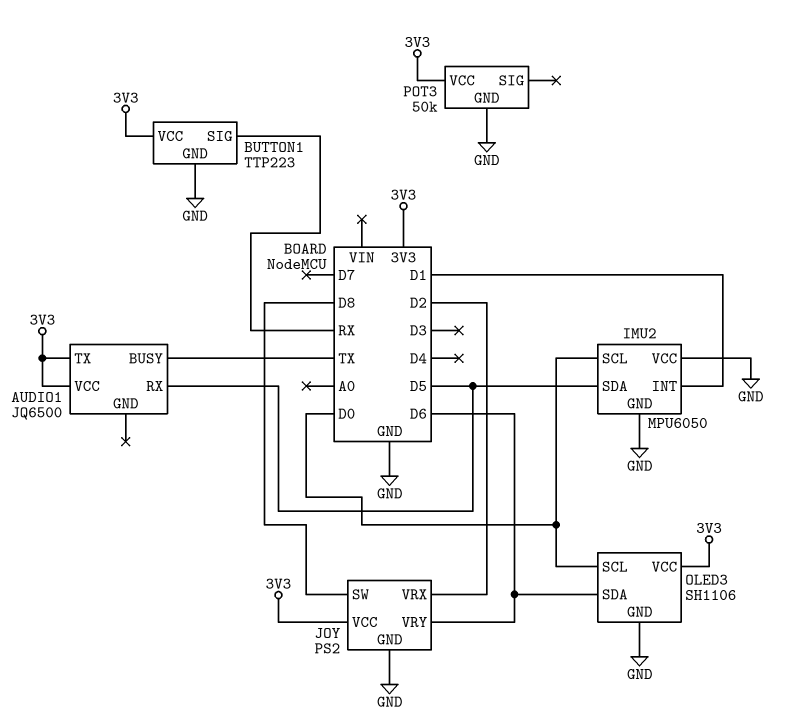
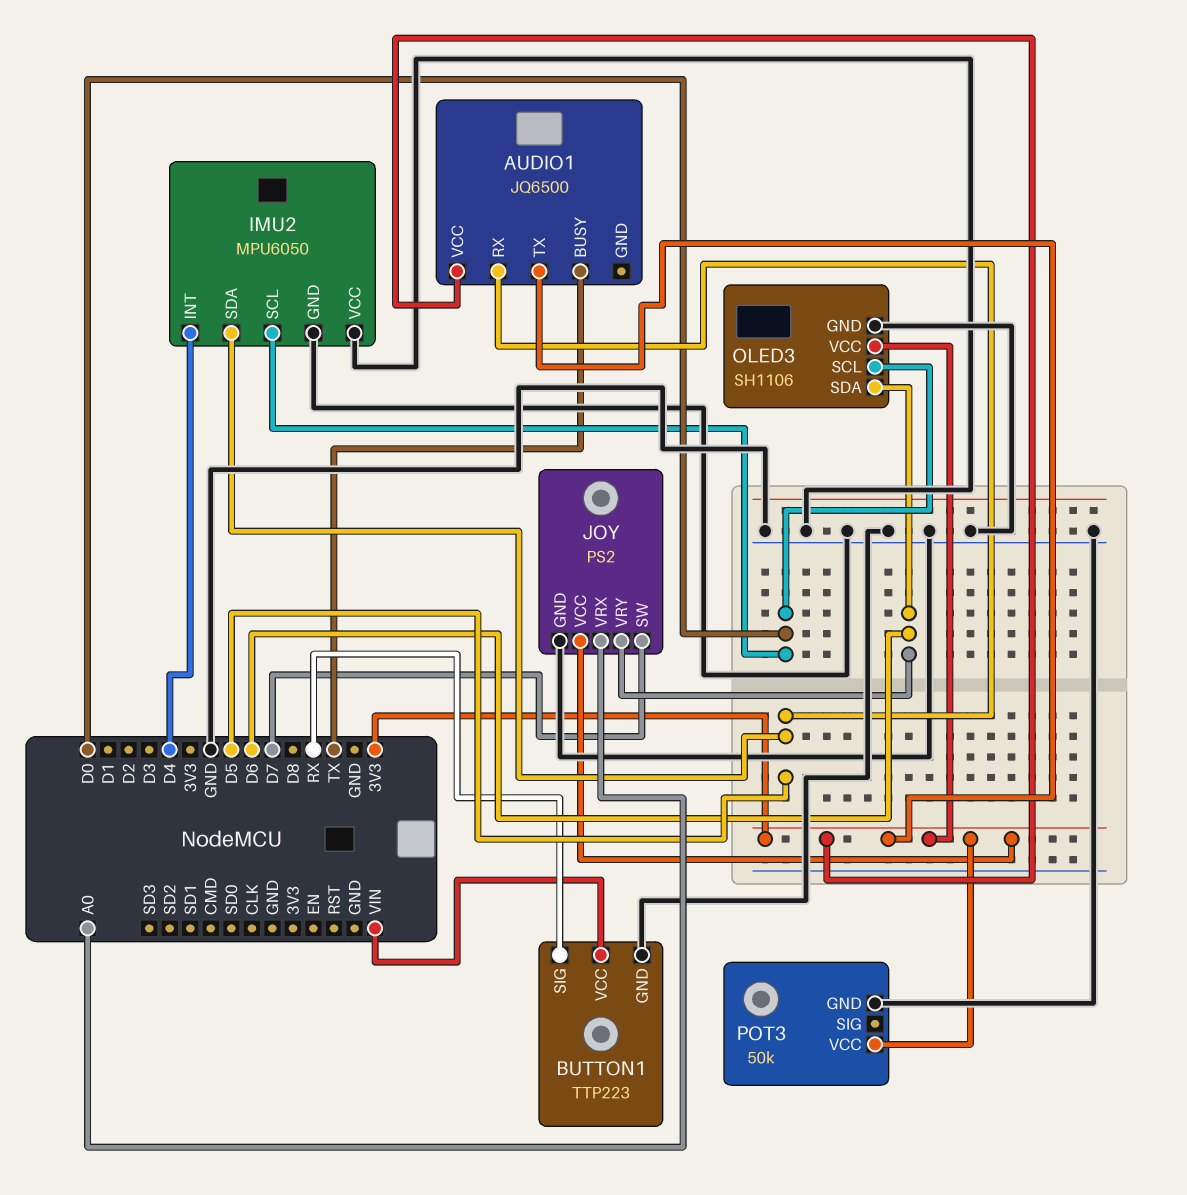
BUTTON1 pin VCC: 3V3 -> VIN
IMU2 pin INT: D1 -> D4
JOY pin SW: D8 -> D7
JOY pin VRX: D2 -> A0

